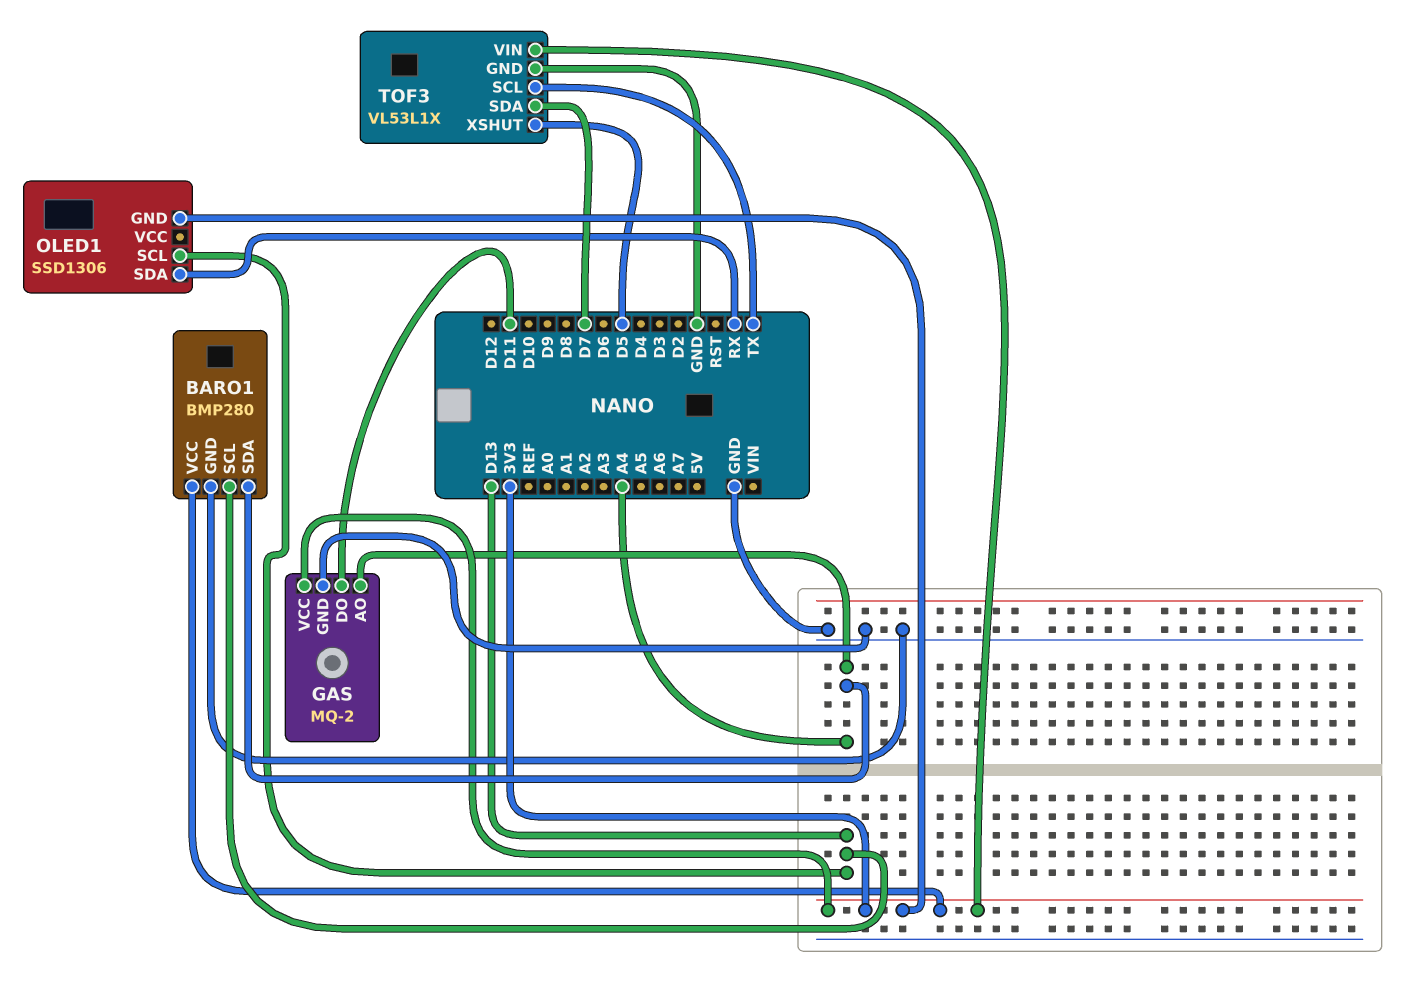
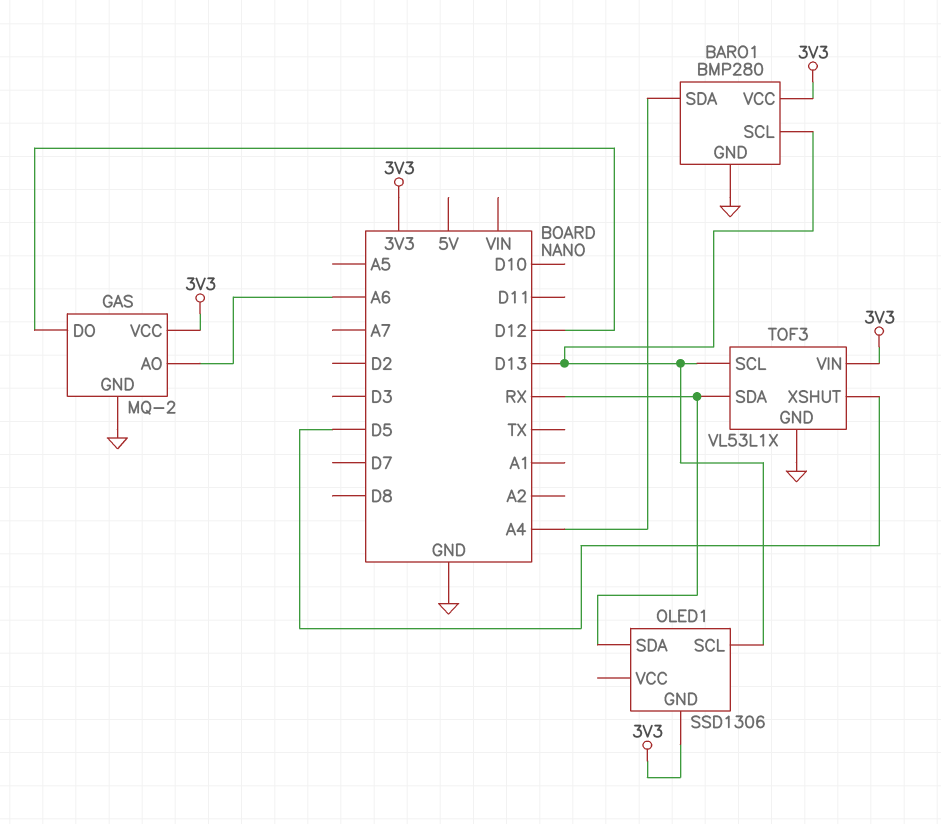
GAS pin AO: A4 -> A6
GAS pin DO: D11 -> D12
TOF3 pin SCL: TX -> D13
TOF3 pin SDA: D7 -> RX

